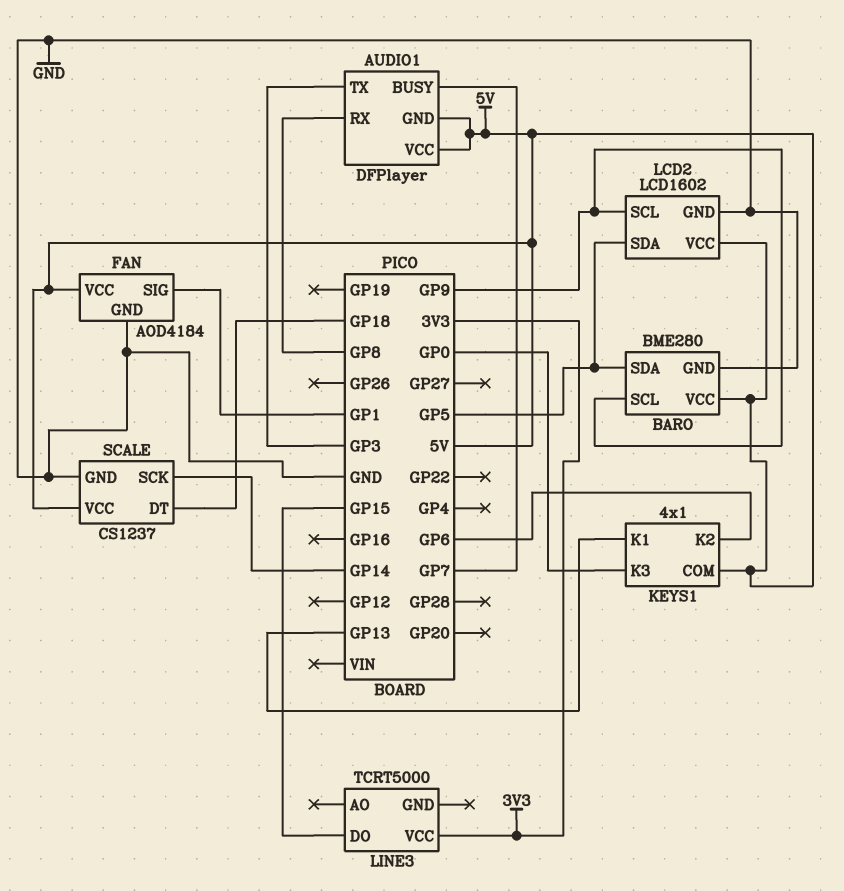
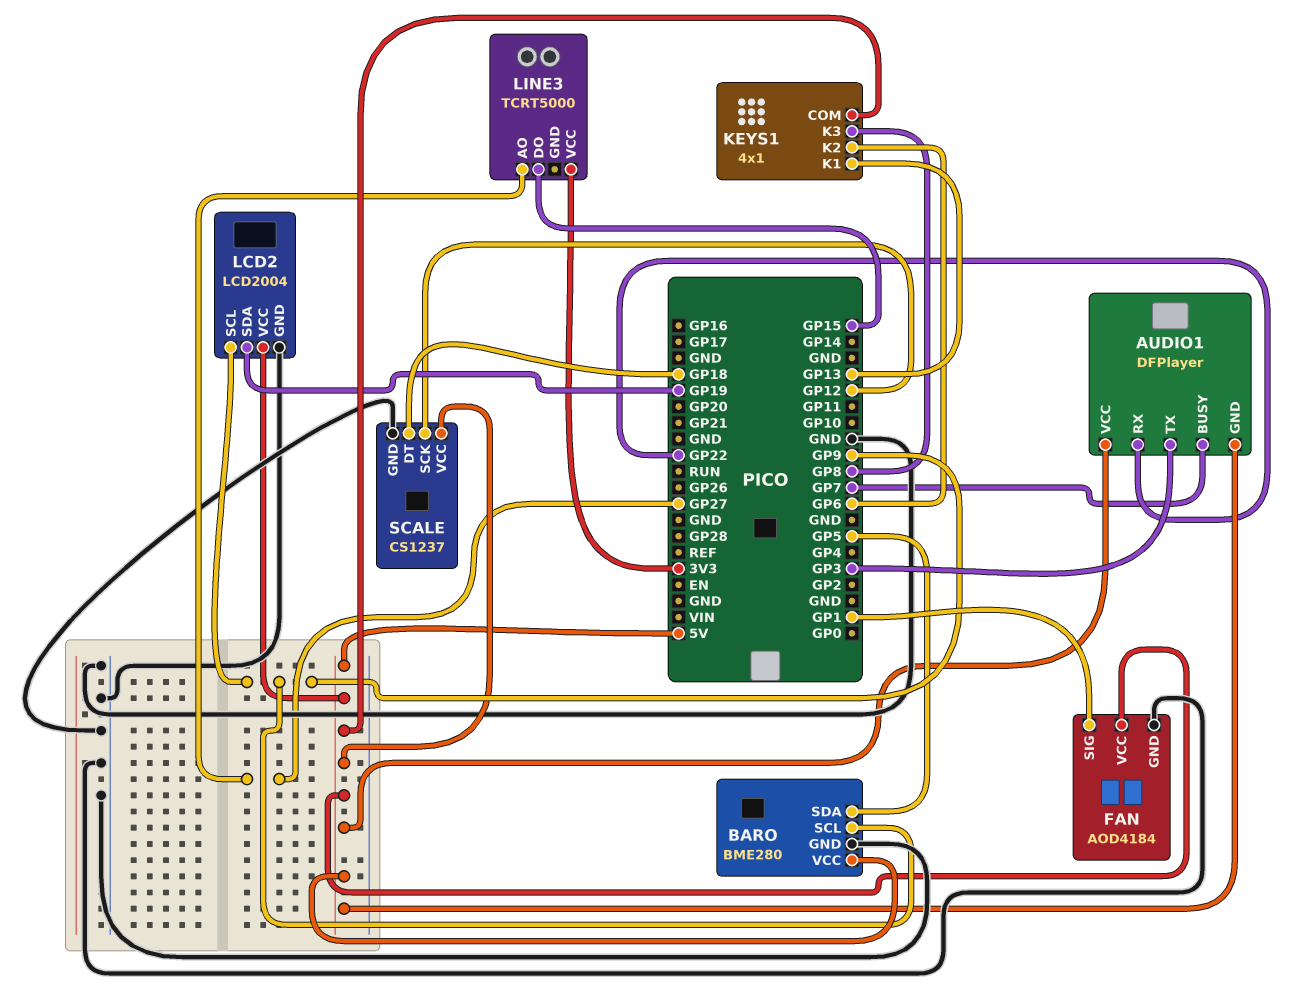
AUDIO1 pin RX: GP8 -> GP22
KEYS1 pin K3: GP0 -> GP8
LCD2: LCD1602 -> LCD2004
LCD2 pin SDA: GP5 -> GP19
LINE3 pin AO: none -> GP27
SCALE pin SCK: GP14 -> GP12

